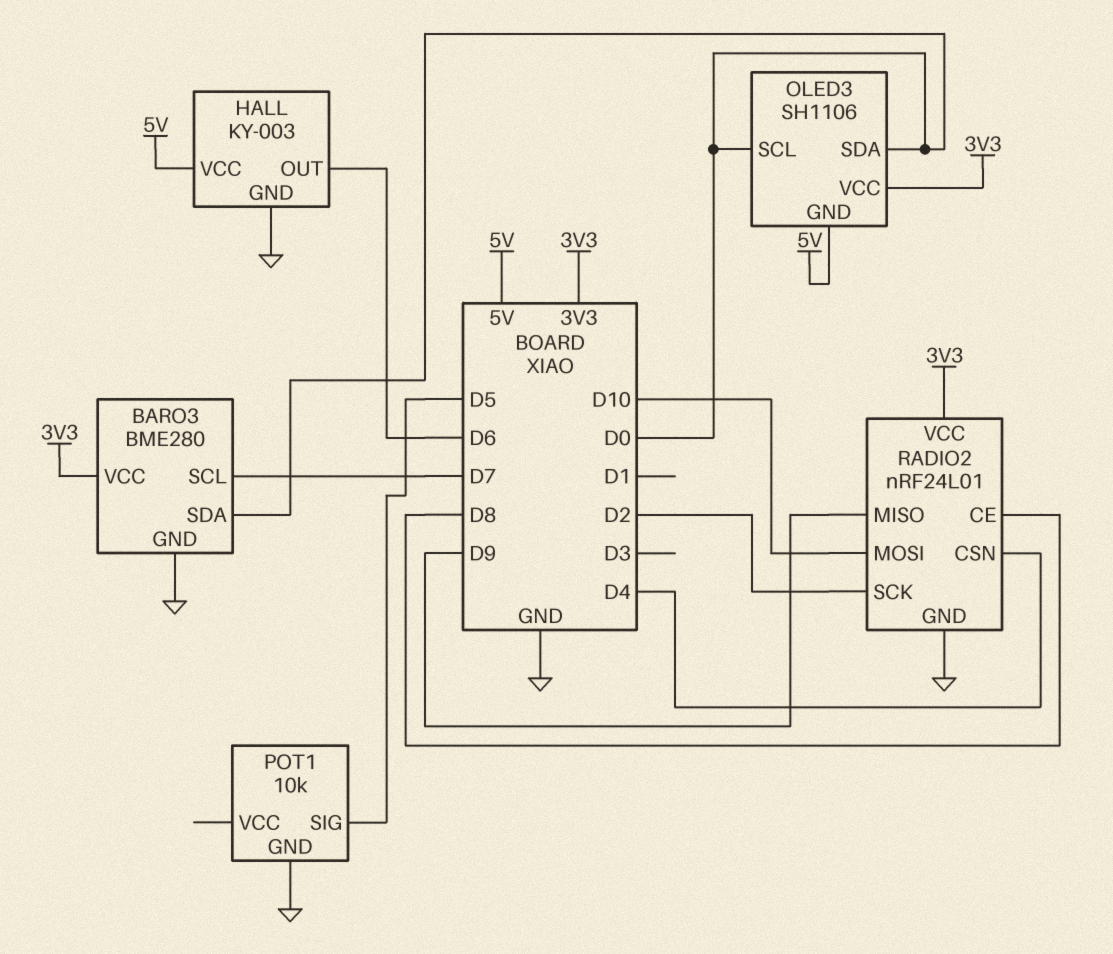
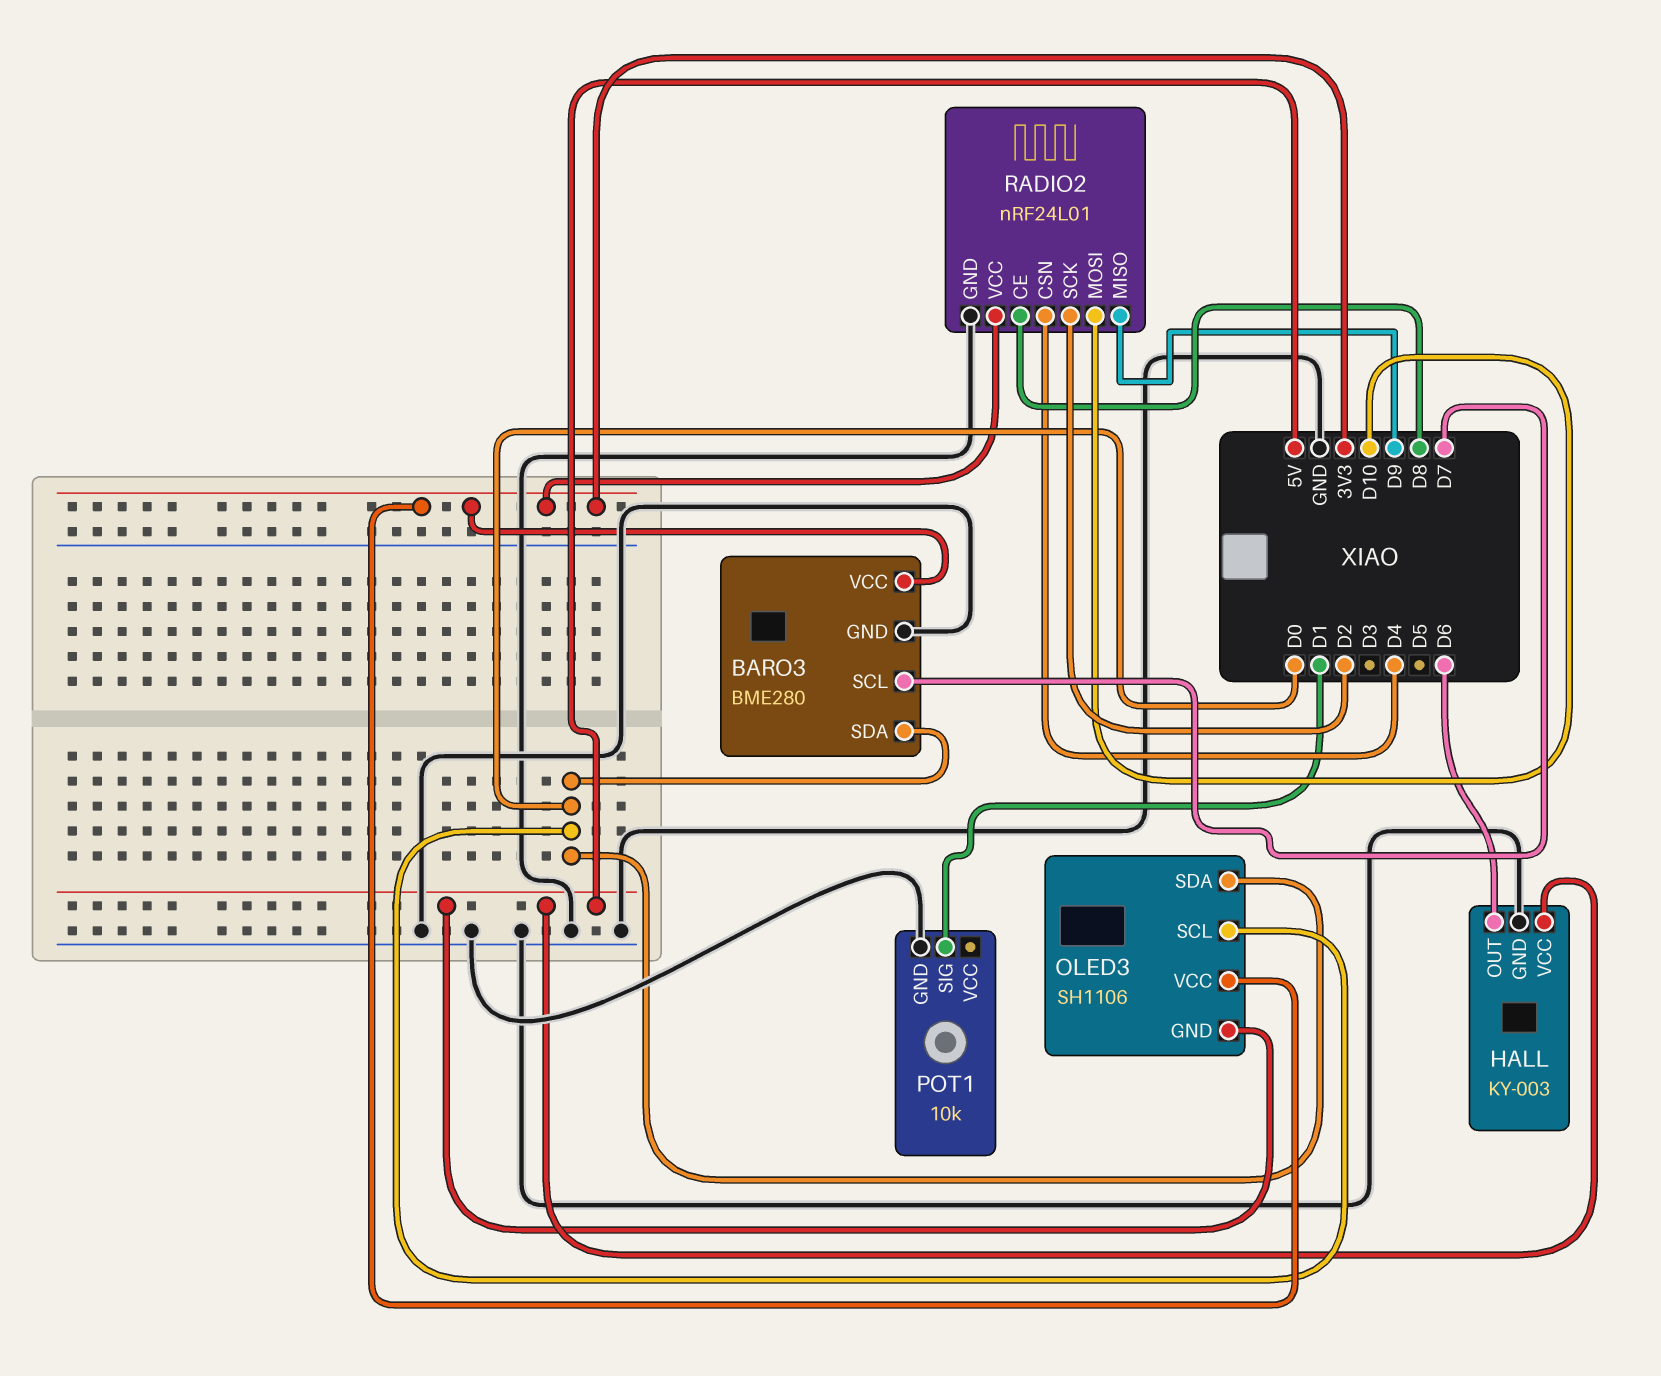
POT1 pin SIG: D5 -> D1

